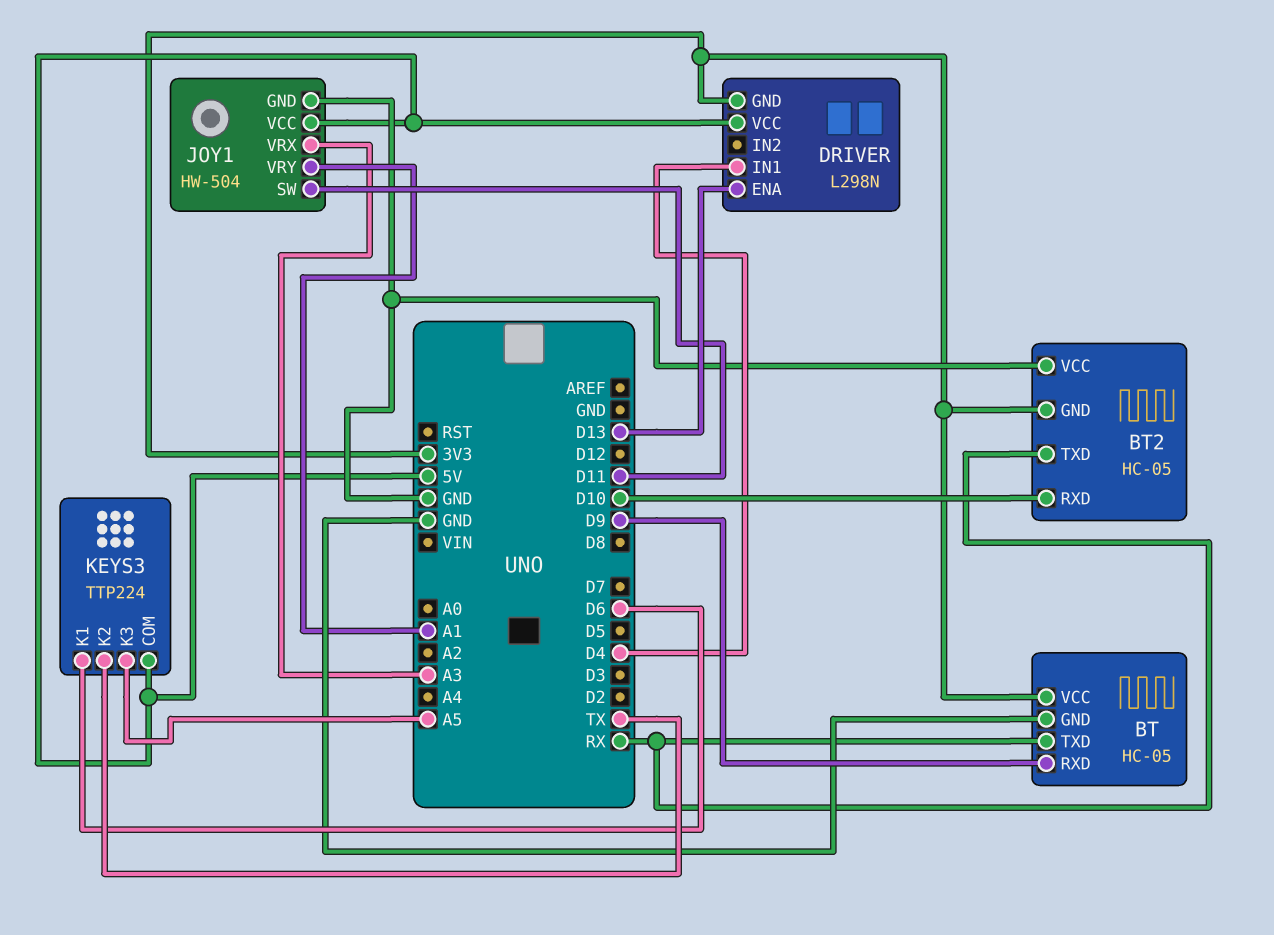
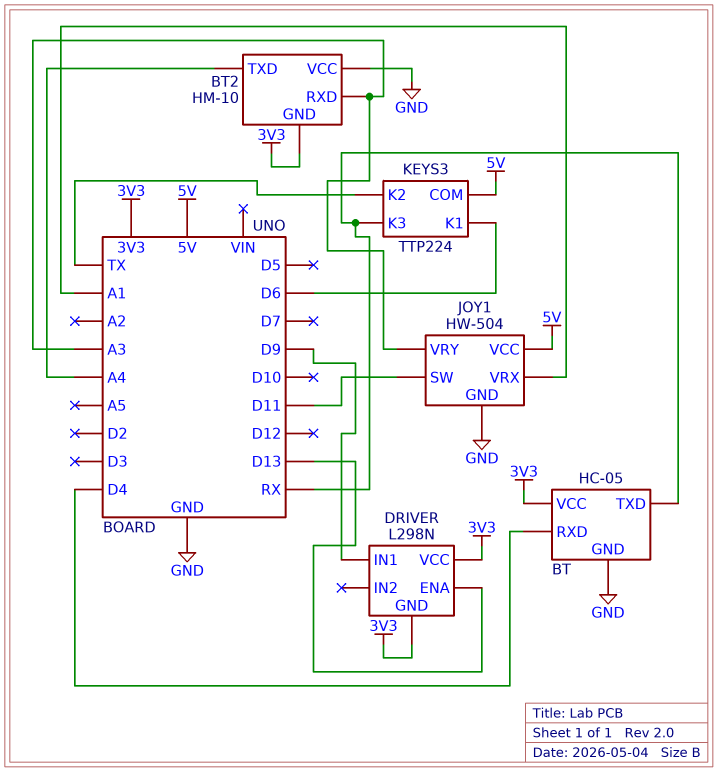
BT pin RXD: D9 -> D4
BT2: HC-05 -> HM-10
BT2 pin RXD: D10 -> A3
BT2 pin TXD: RX -> A4
DRIVER pin IN1: D4 -> D9
DRIVER pin VCC: 5V -> 3V3
JOY1 pin VRX: A3 -> A1
JOY1 pin VRY: A1 -> A3
KEYS3 pin K3: A5 -> RX

